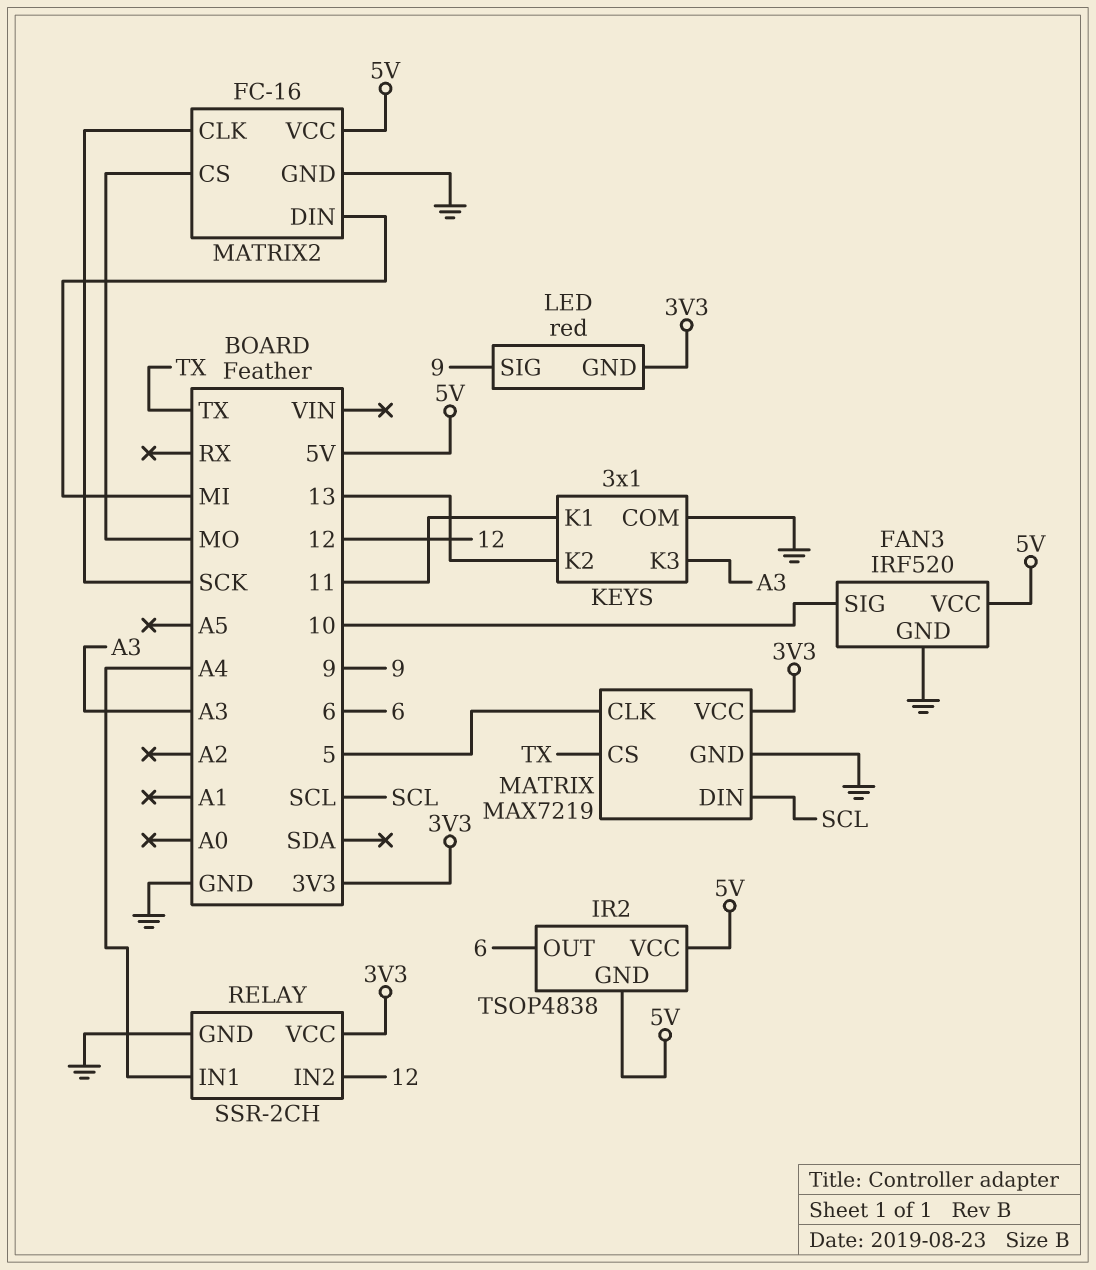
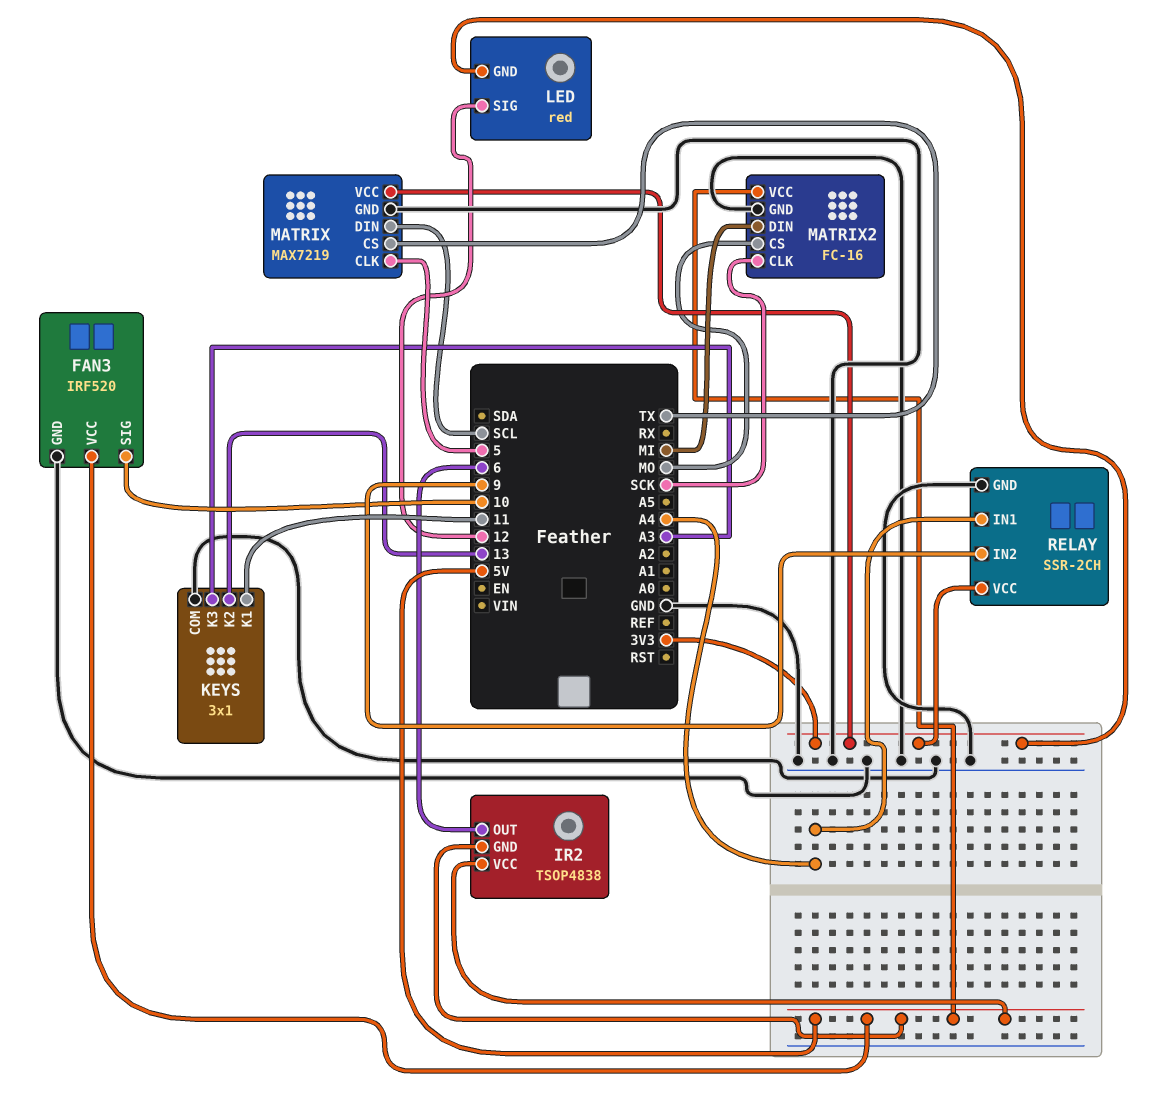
LED pin SIG: 9 -> 12
RELAY pin IN2: 12 -> 9

